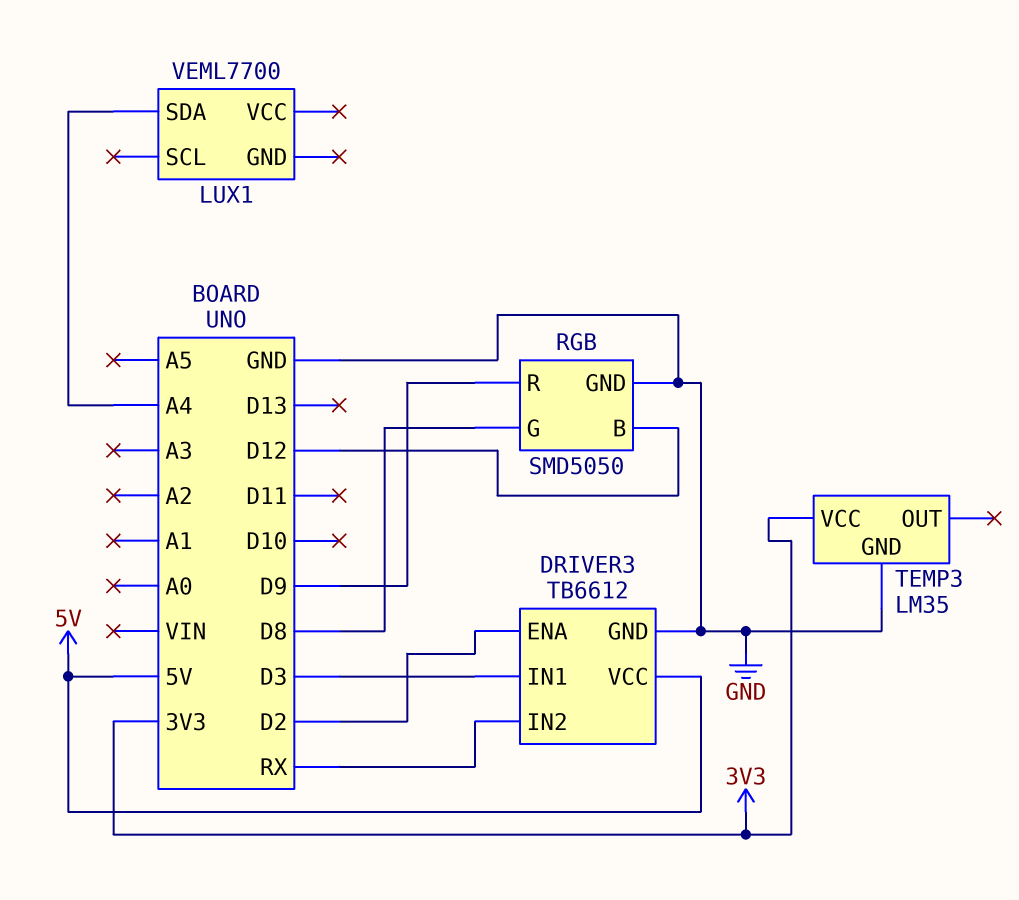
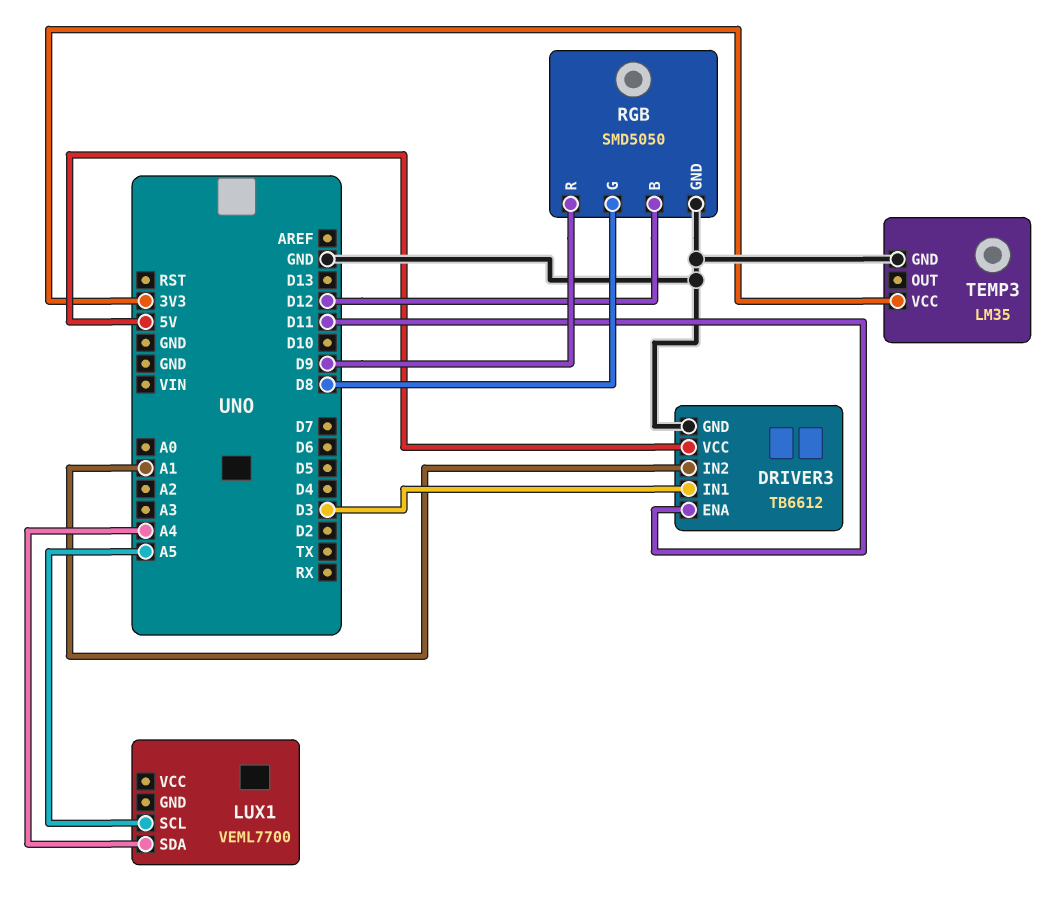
DRIVER3 pin ENA: D2 -> D11
DRIVER3 pin IN2: RX -> A1
LUX1 pin SCL: none -> A5

